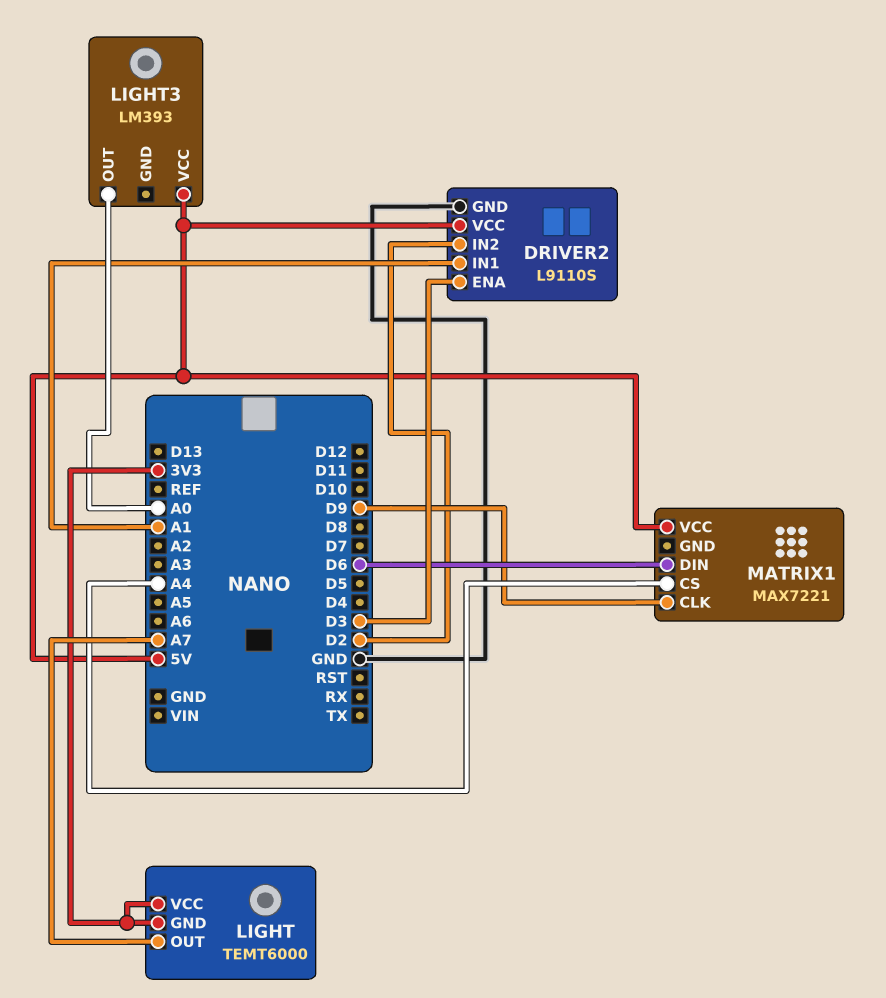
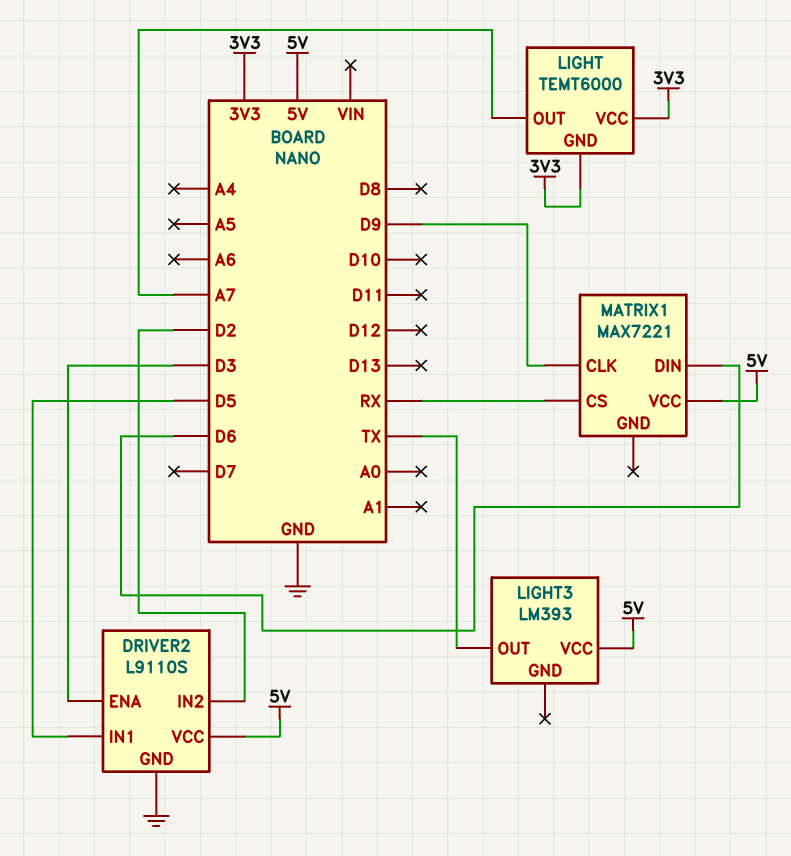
DRIVER2 pin IN1: A1 -> D5
LIGHT3 pin OUT: A0 -> TX
MATRIX1 pin CS: A4 -> RX

